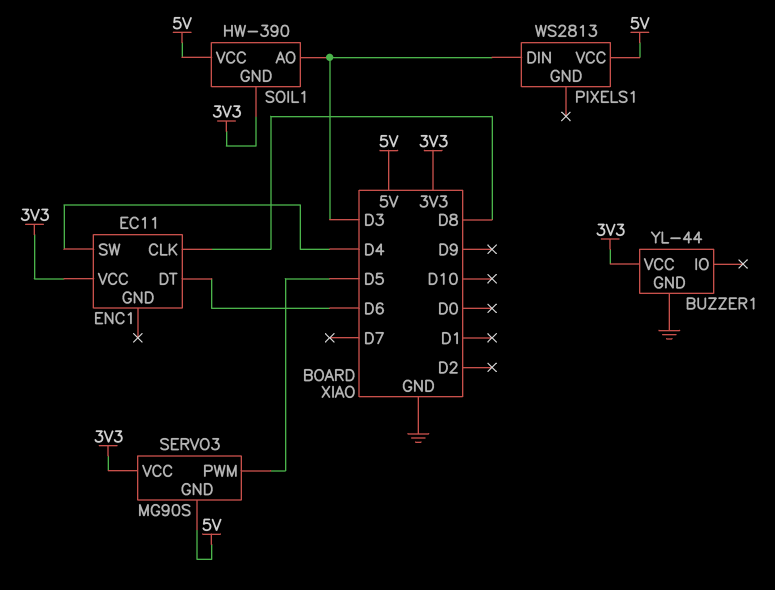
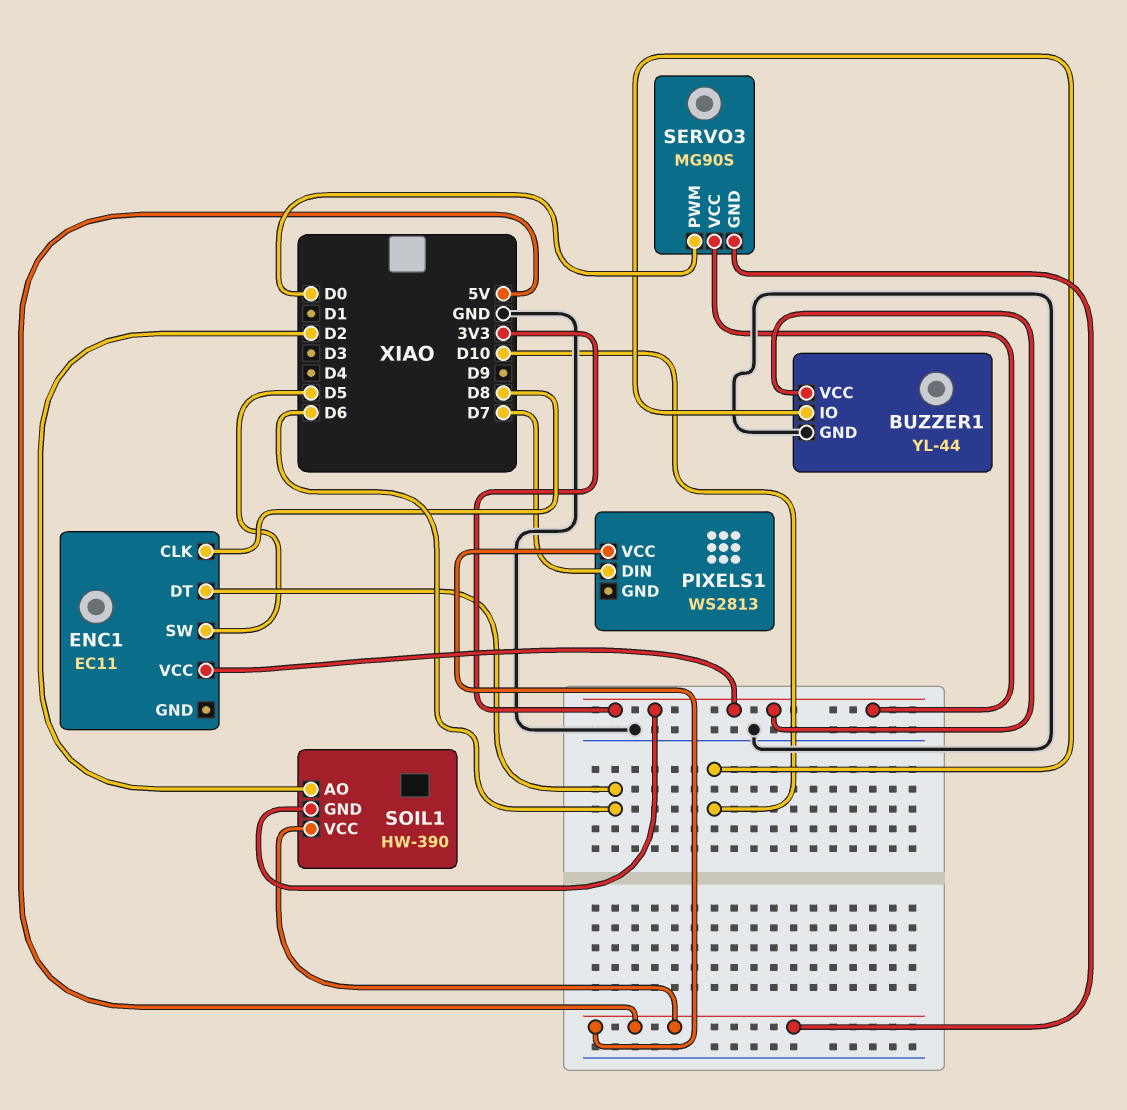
BUZZER1 pin IO: none -> D10
ENC1 pin SW: D4 -> D5
PIXELS1 pin DIN: D3 -> D7
SERVO3 pin PWM: D5 -> D0
SOIL1 pin AO: D3 -> D2

